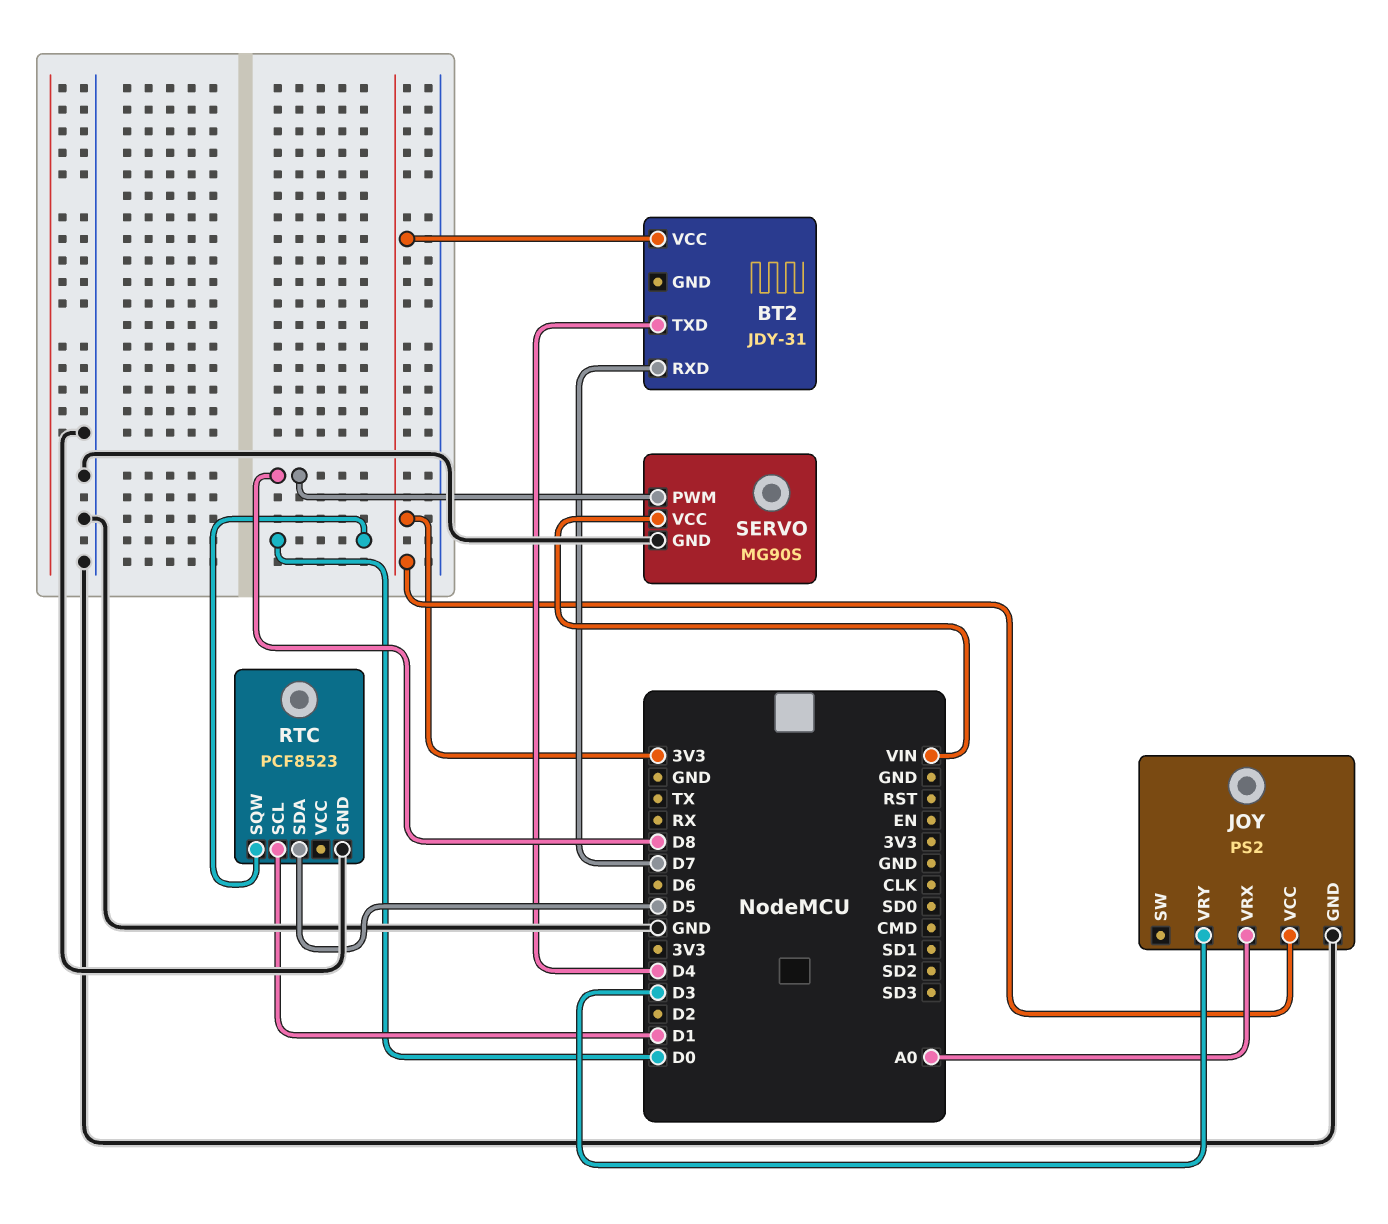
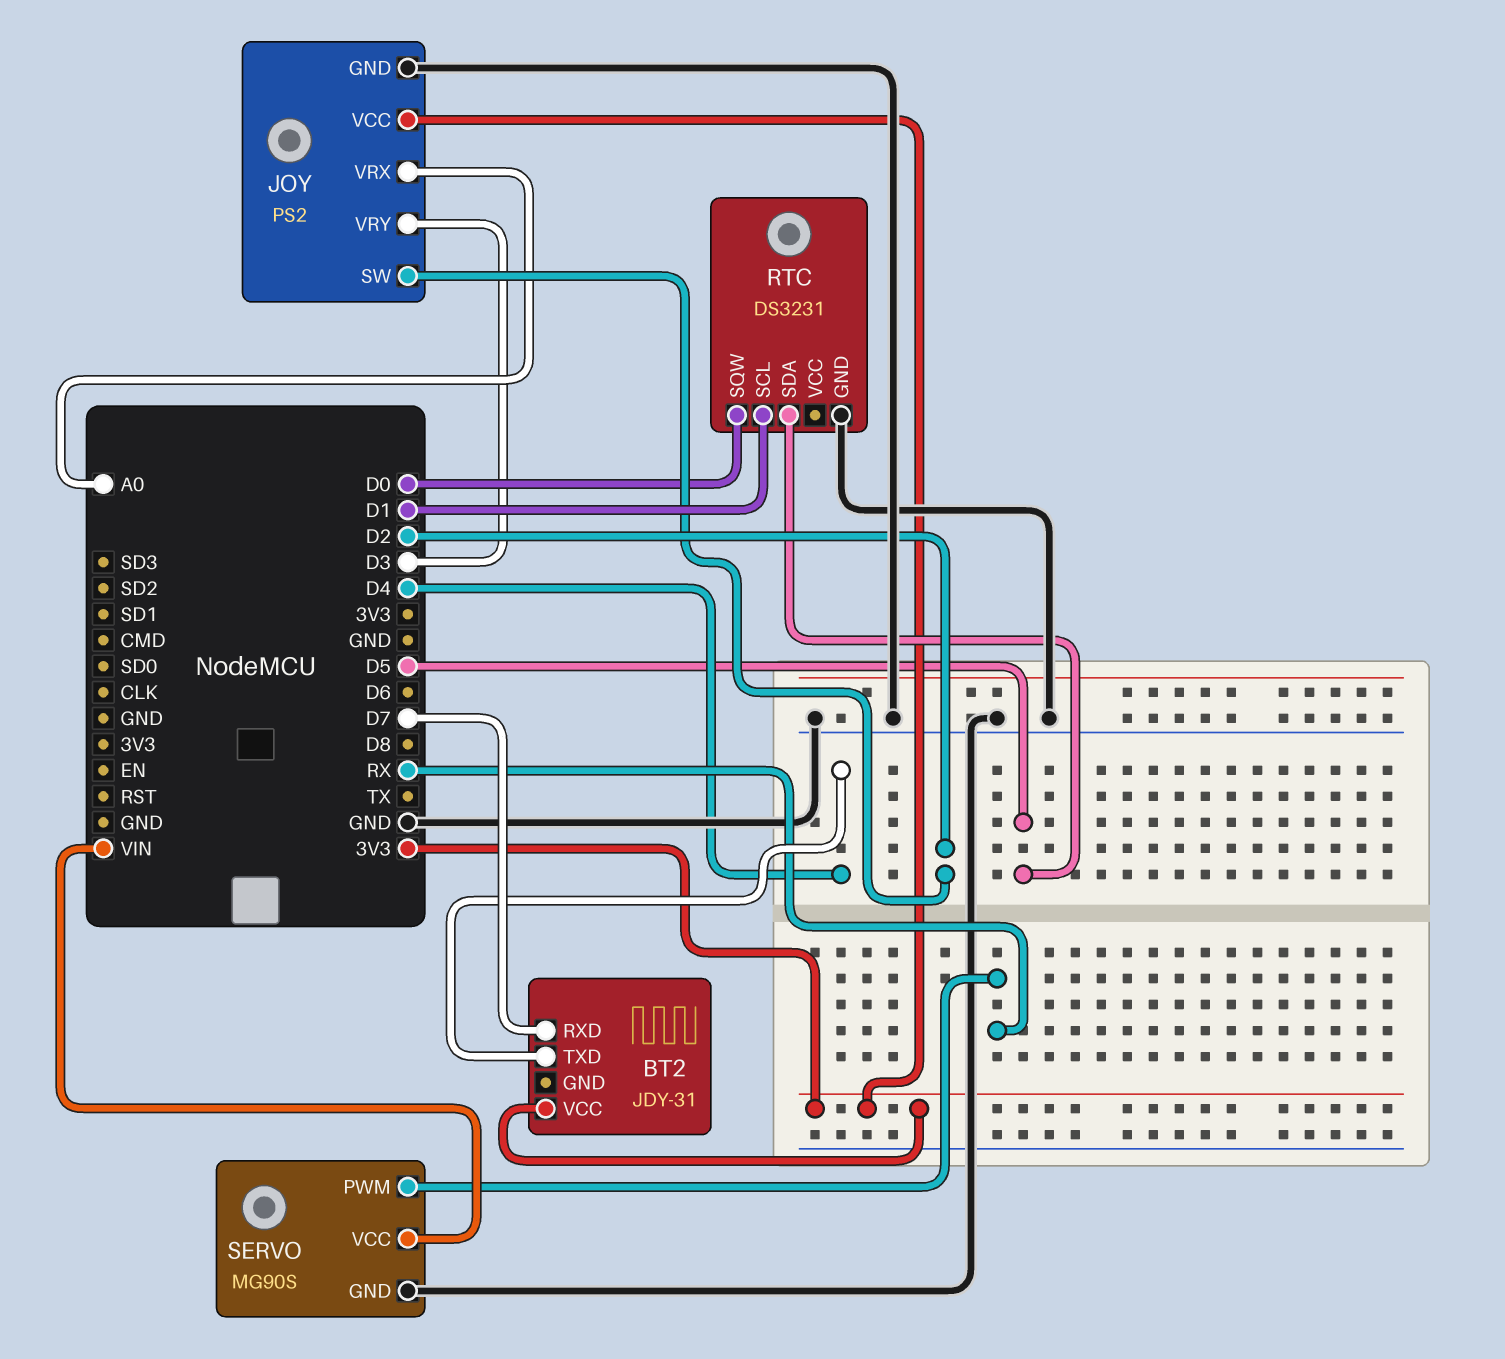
JOY pin SW: none -> D2
RTC: PCF8523 -> DS3231
SERVO pin PWM: D8 -> RX

